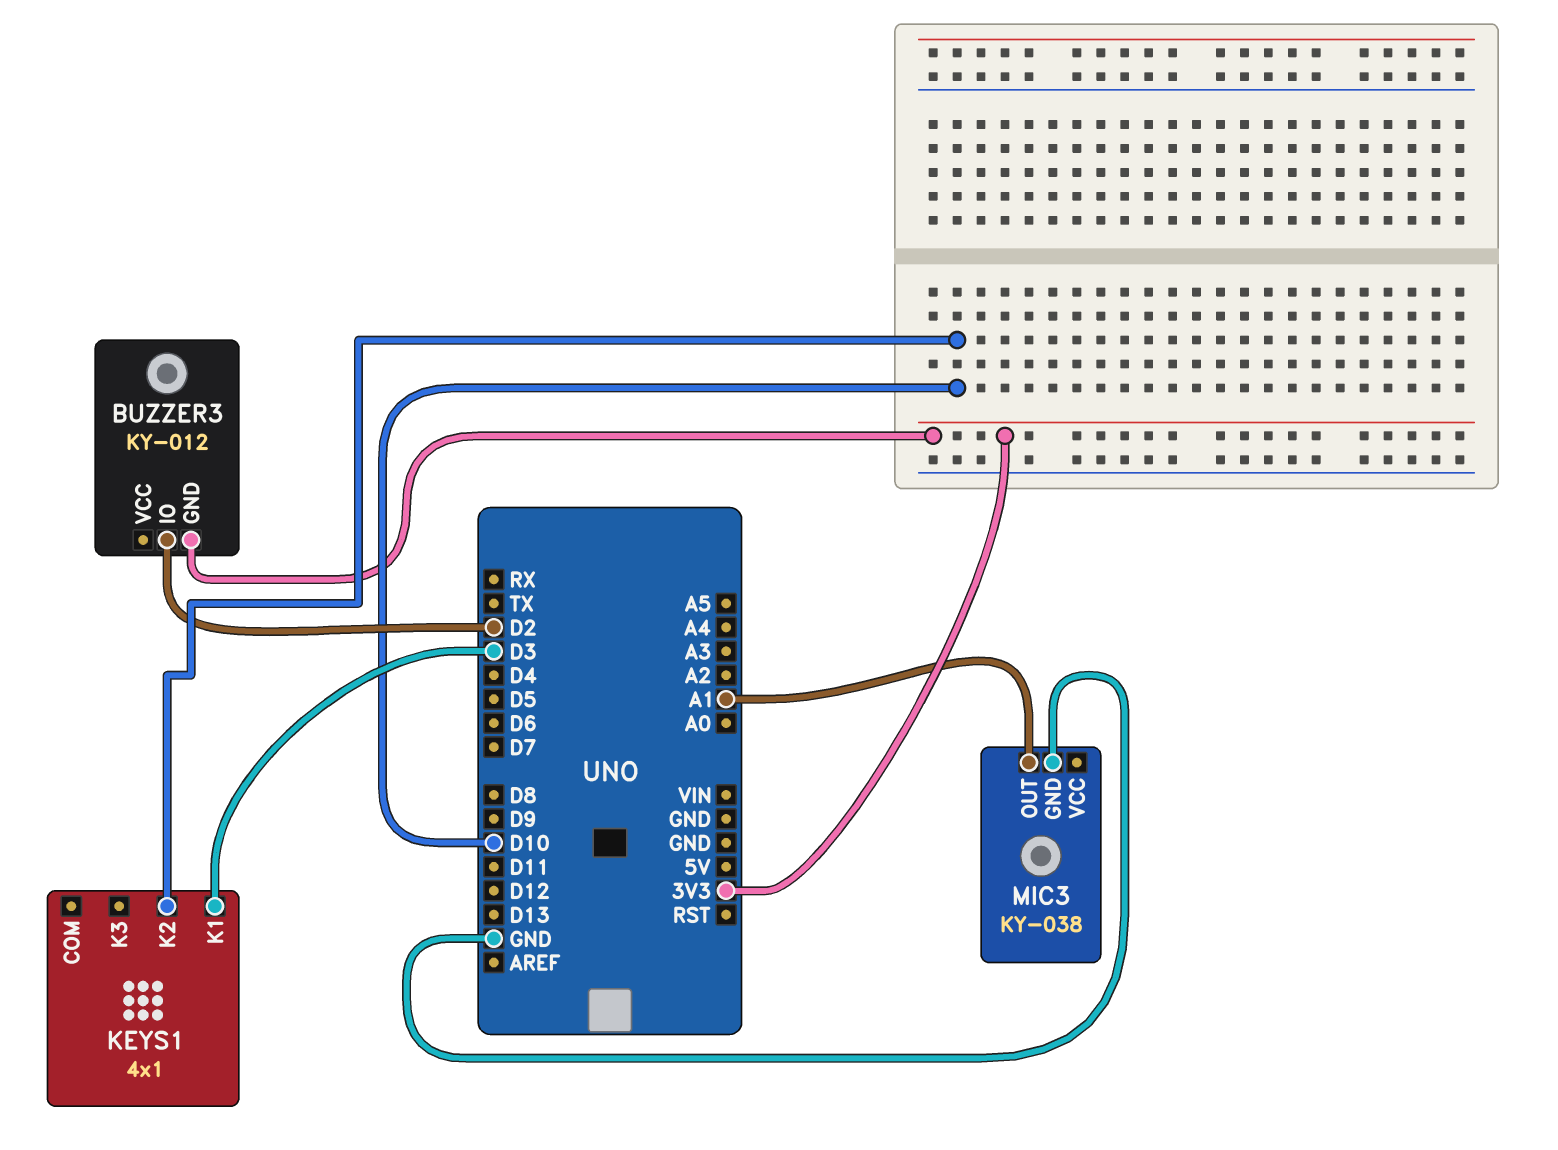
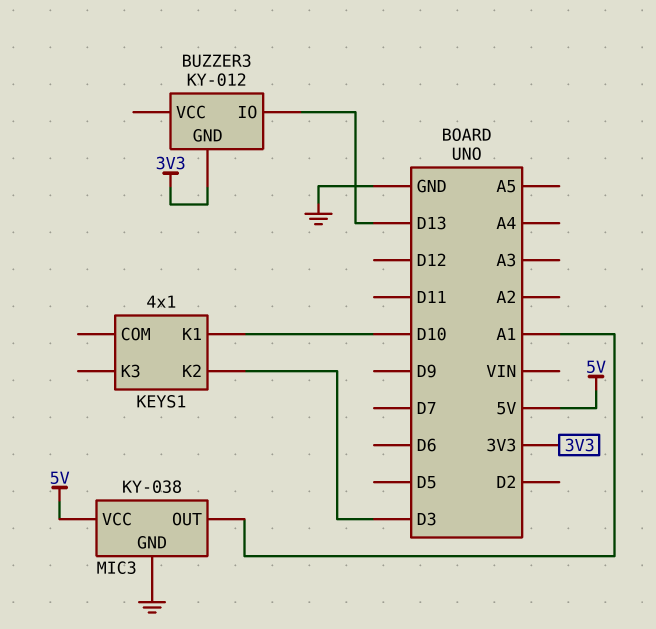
BUZZER3 pin IO: D2 -> D13
KEYS1 pin K1: D3 -> D10
KEYS1 pin K2: D10 -> D3
MIC3 pin VCC: none -> 5V

